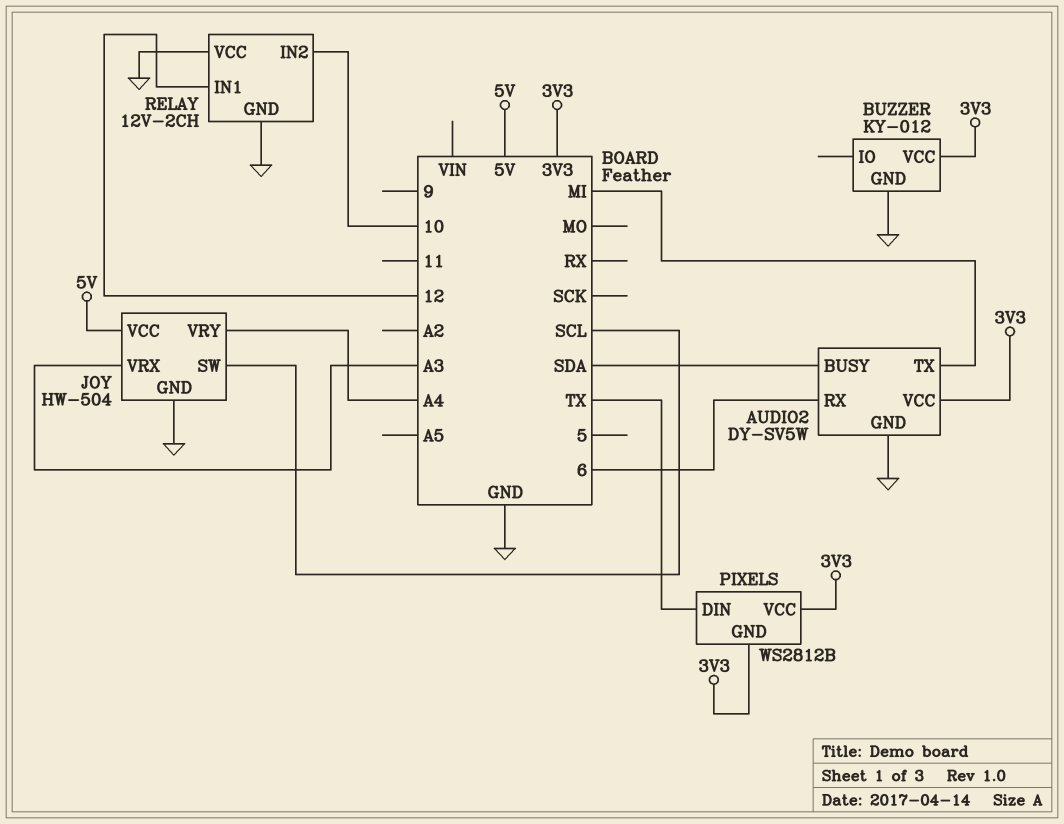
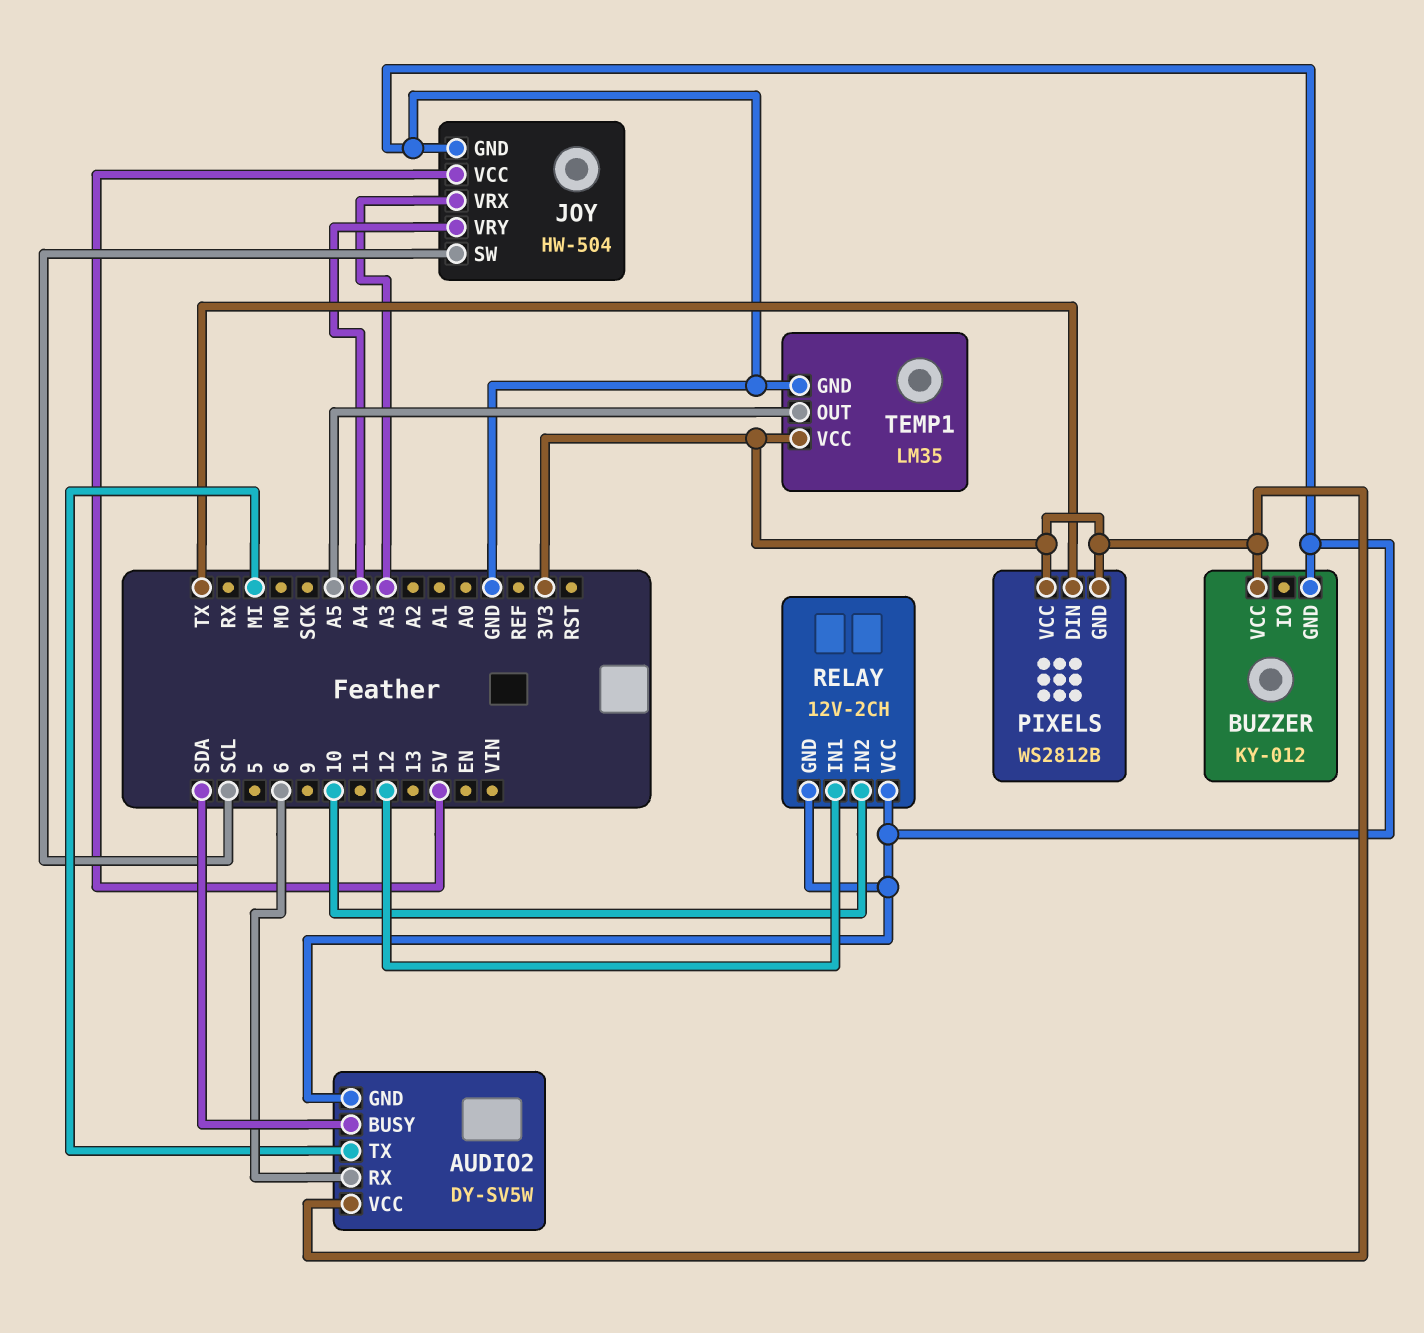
TEMP1: none -> LM35
TEMP1 pin GND: none -> GND
TEMP1 pin OUT: none -> A5
TEMP1 pin VCC: none -> 3V3

